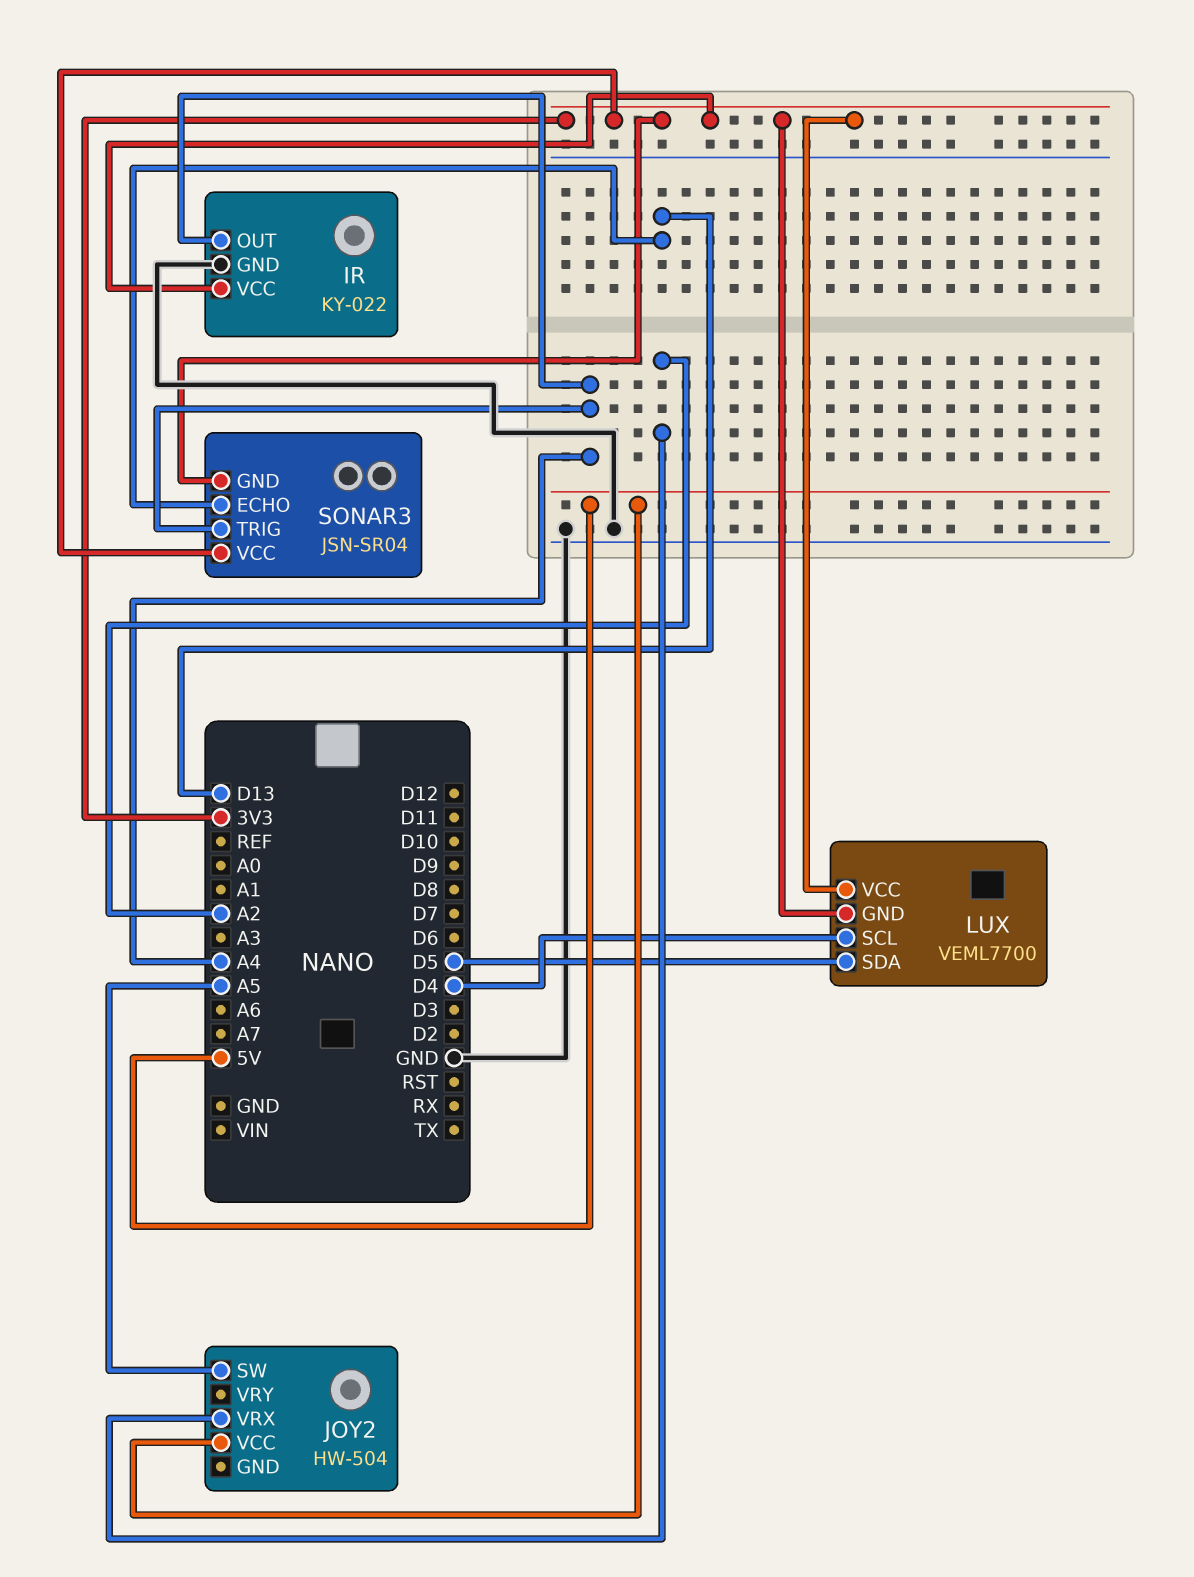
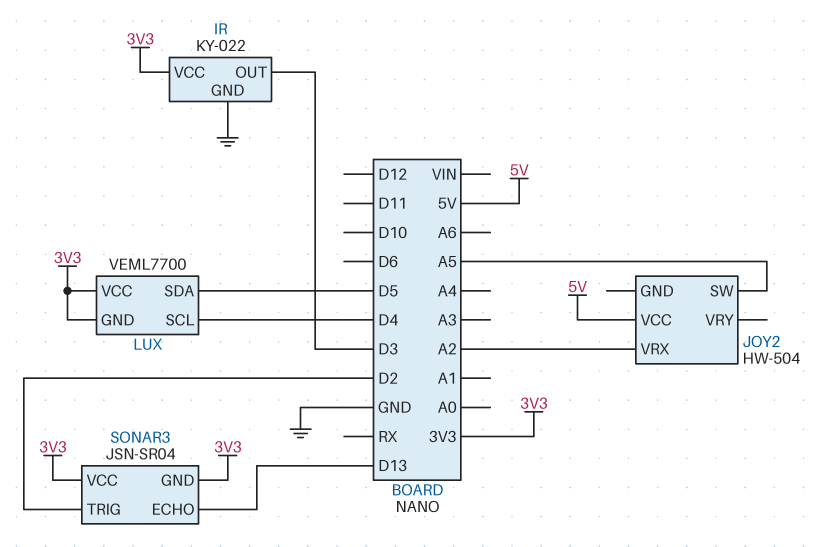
IR pin OUT: A4 -> D3
SONAR3 pin TRIG: A4 -> D2

